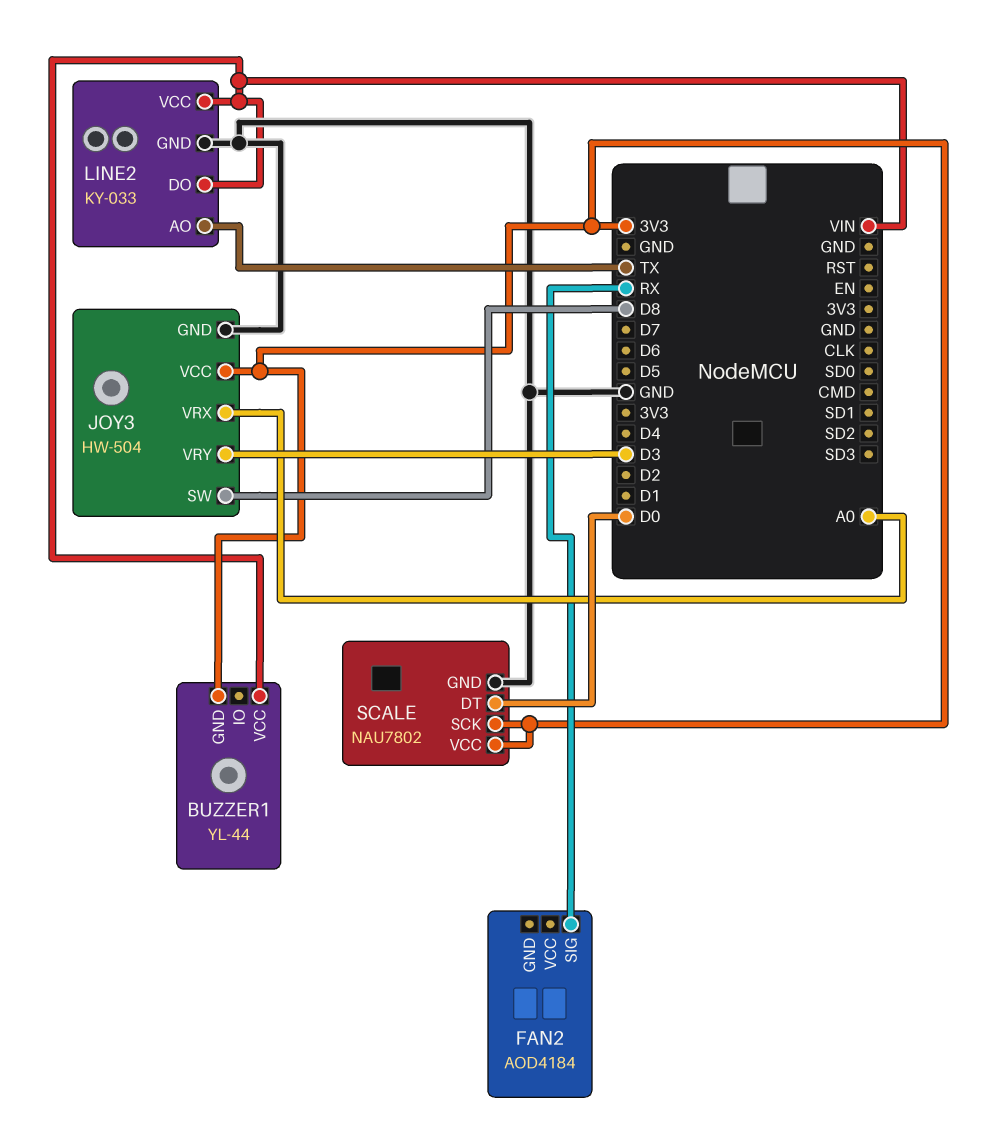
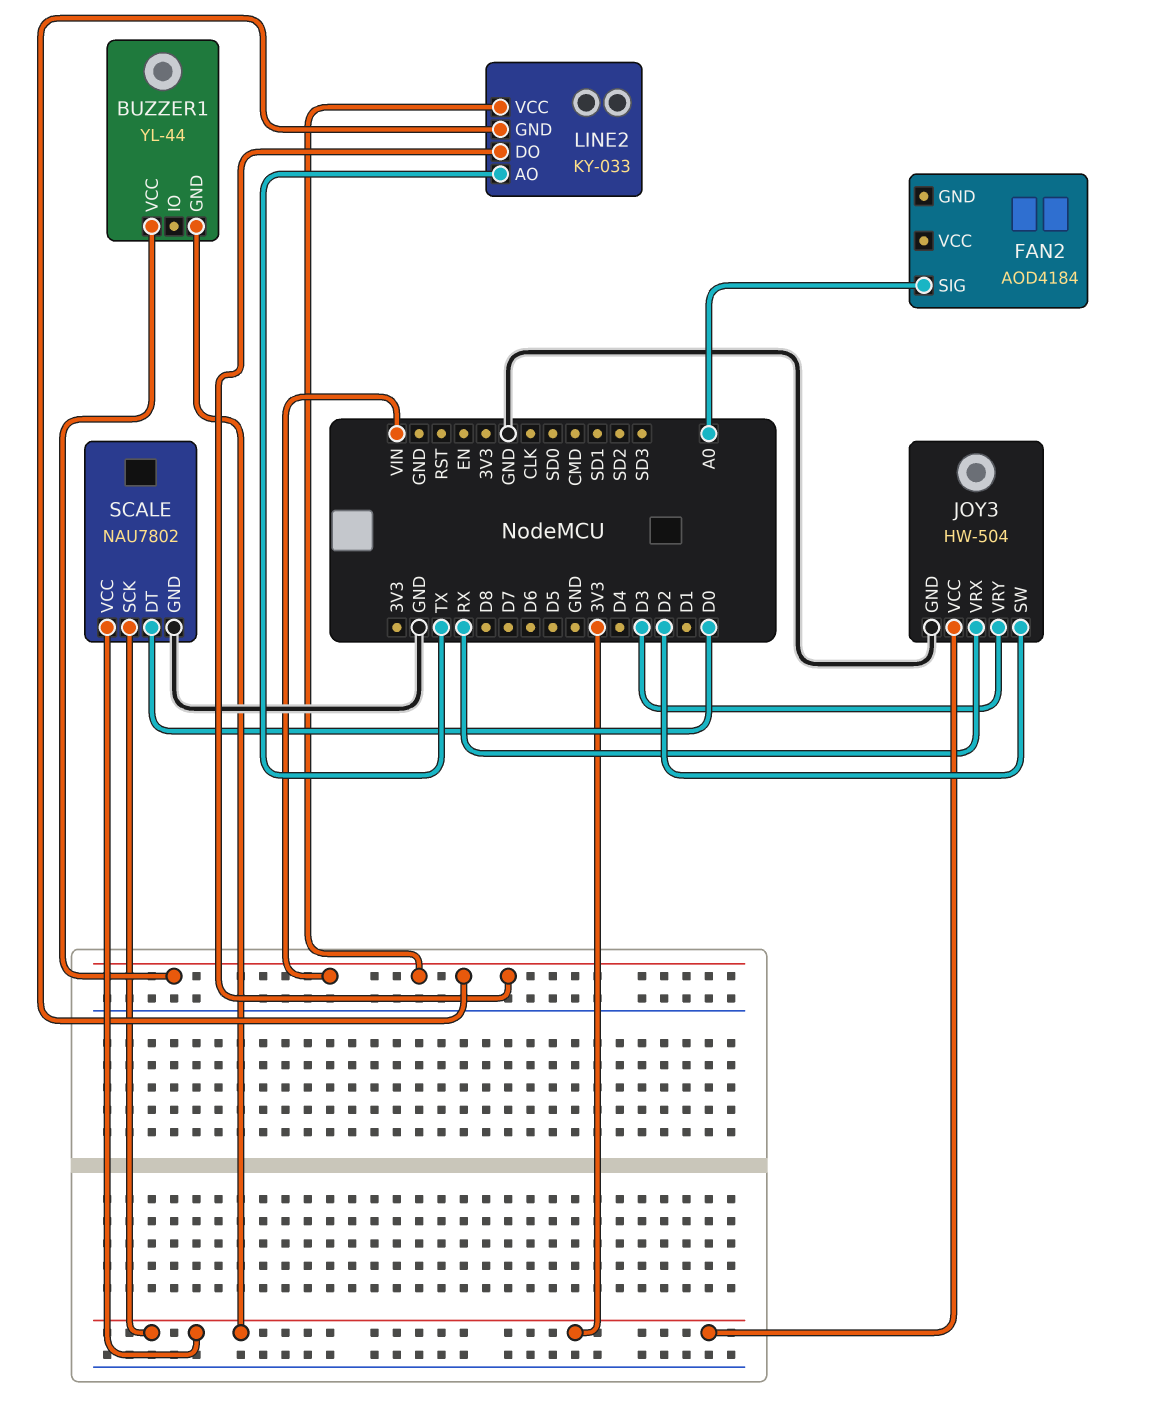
FAN2 pin SIG: RX -> A0
JOY3 pin SW: D8 -> D2
JOY3 pin VRX: A0 -> RX
LINE2 pin GND: GND -> VIN

